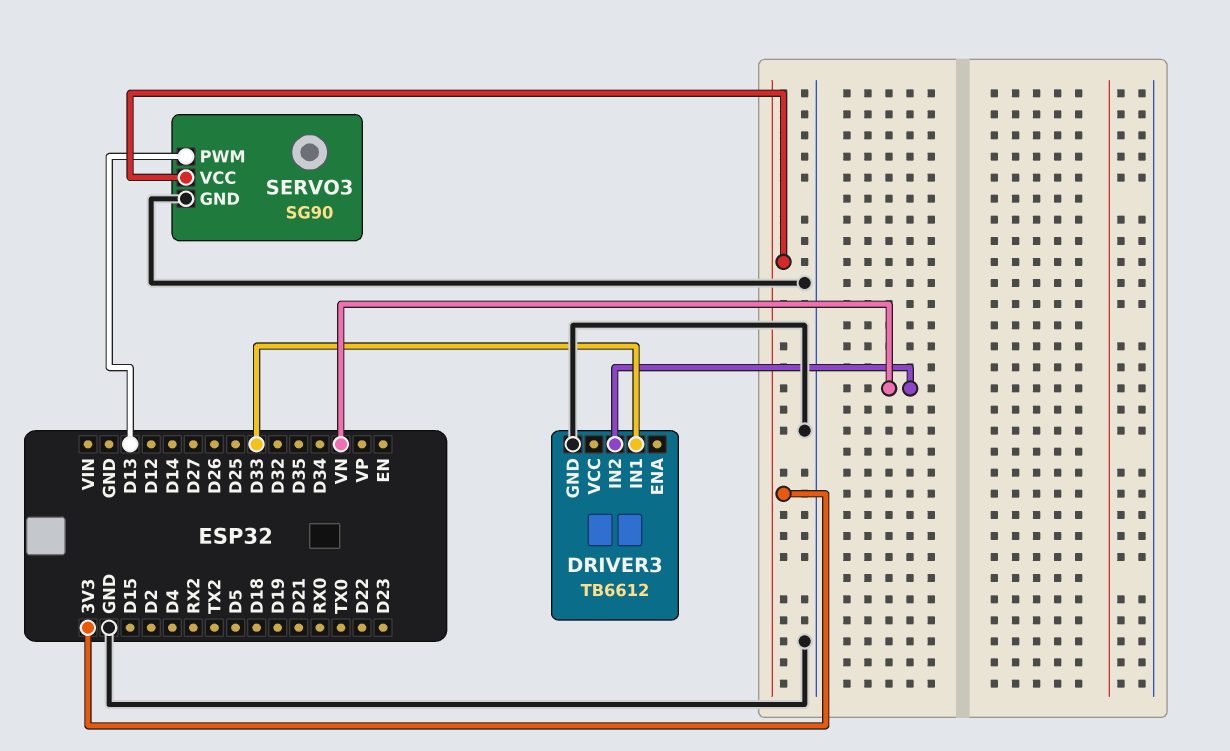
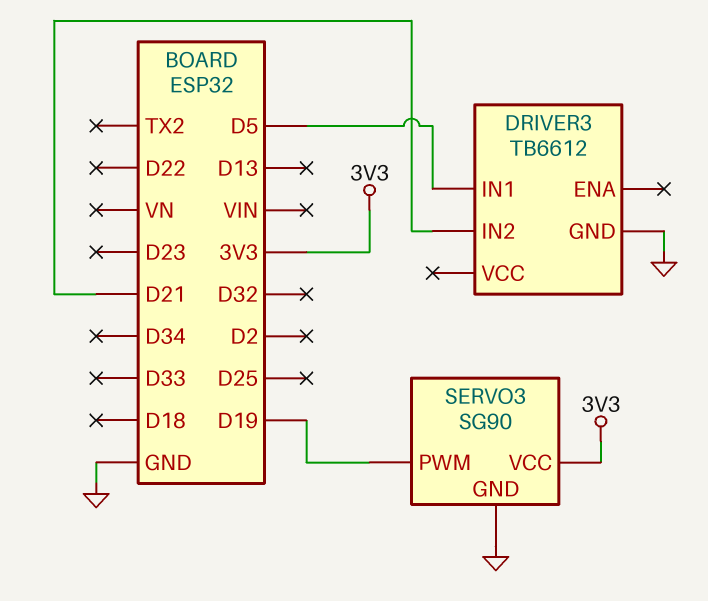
DRIVER3 pin IN1: D33 -> D5
DRIVER3 pin IN2: VN -> D21
SERVO3 pin PWM: D13 -> D19

